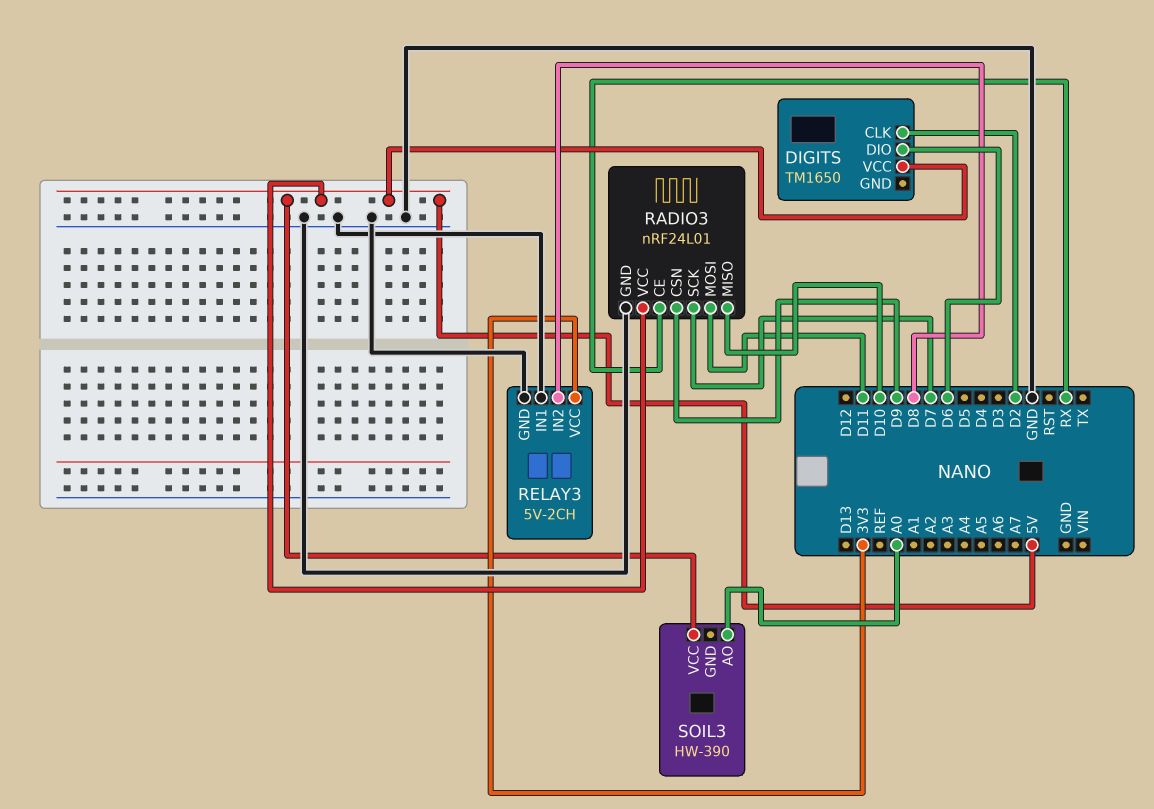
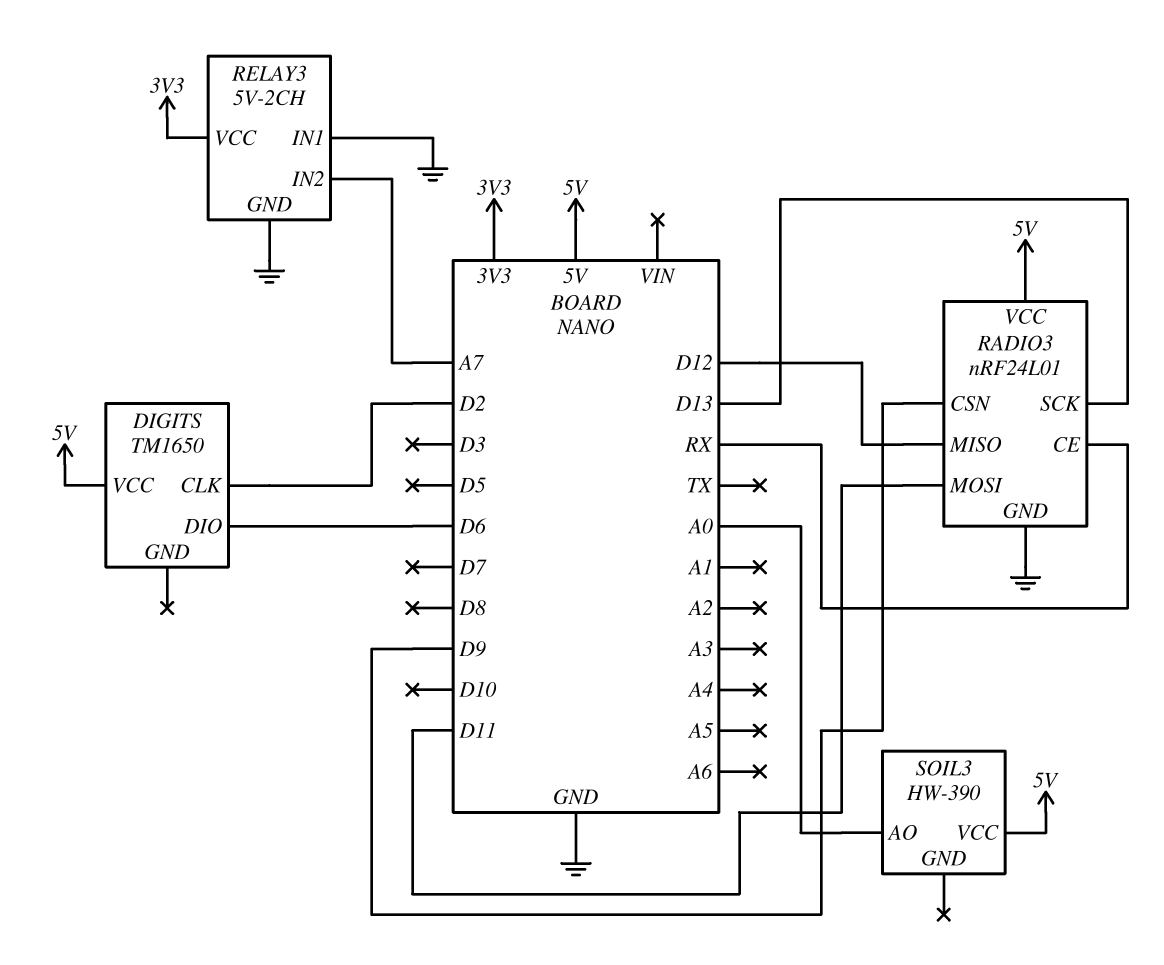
RADIO3 pin MISO: D10 -> D12
RADIO3 pin SCK: D7 -> D13
RELAY3 pin IN2: D8 -> A7

